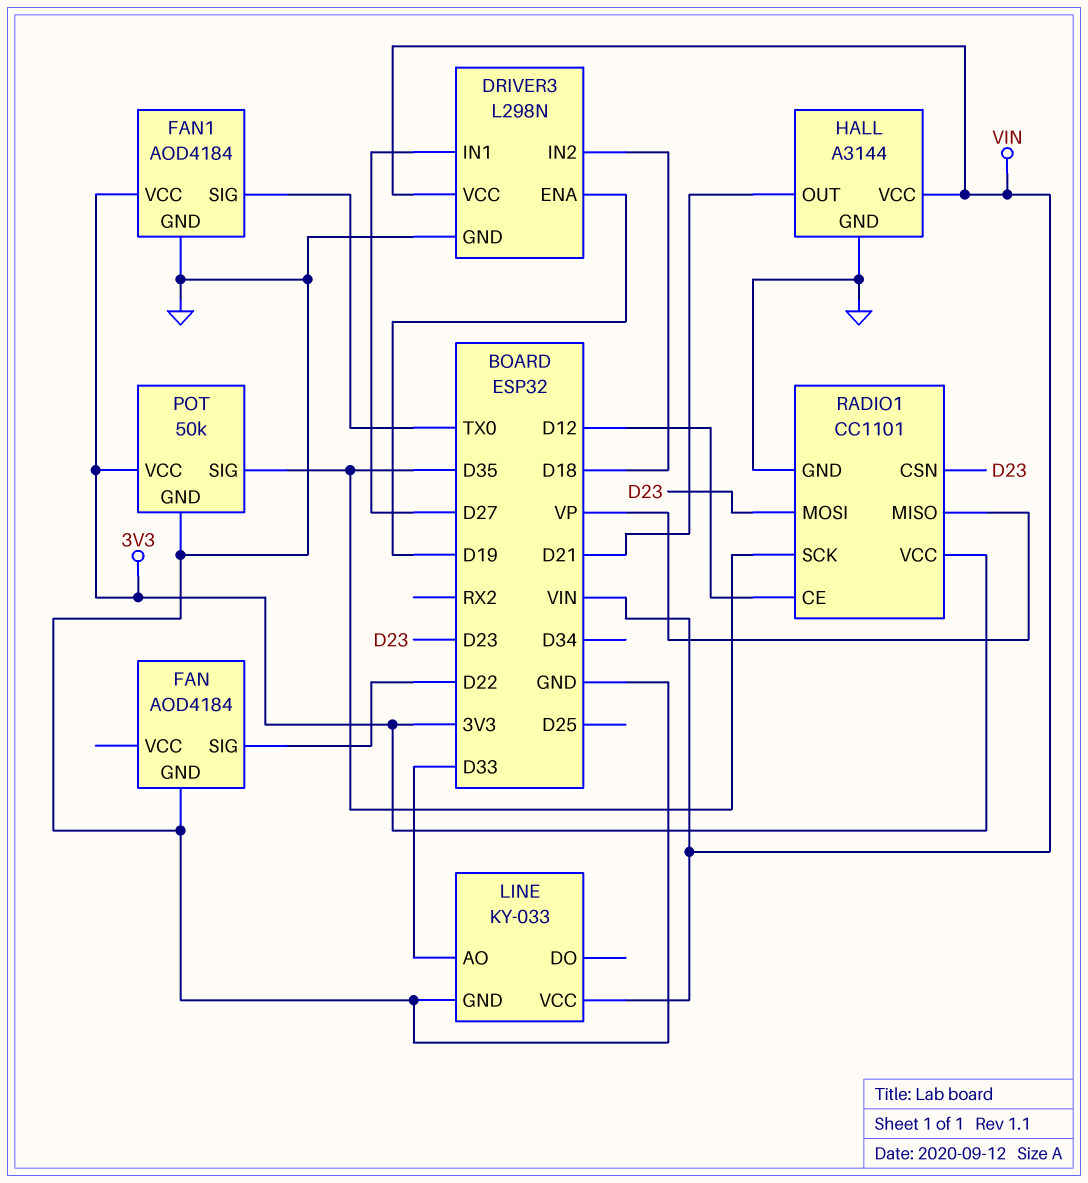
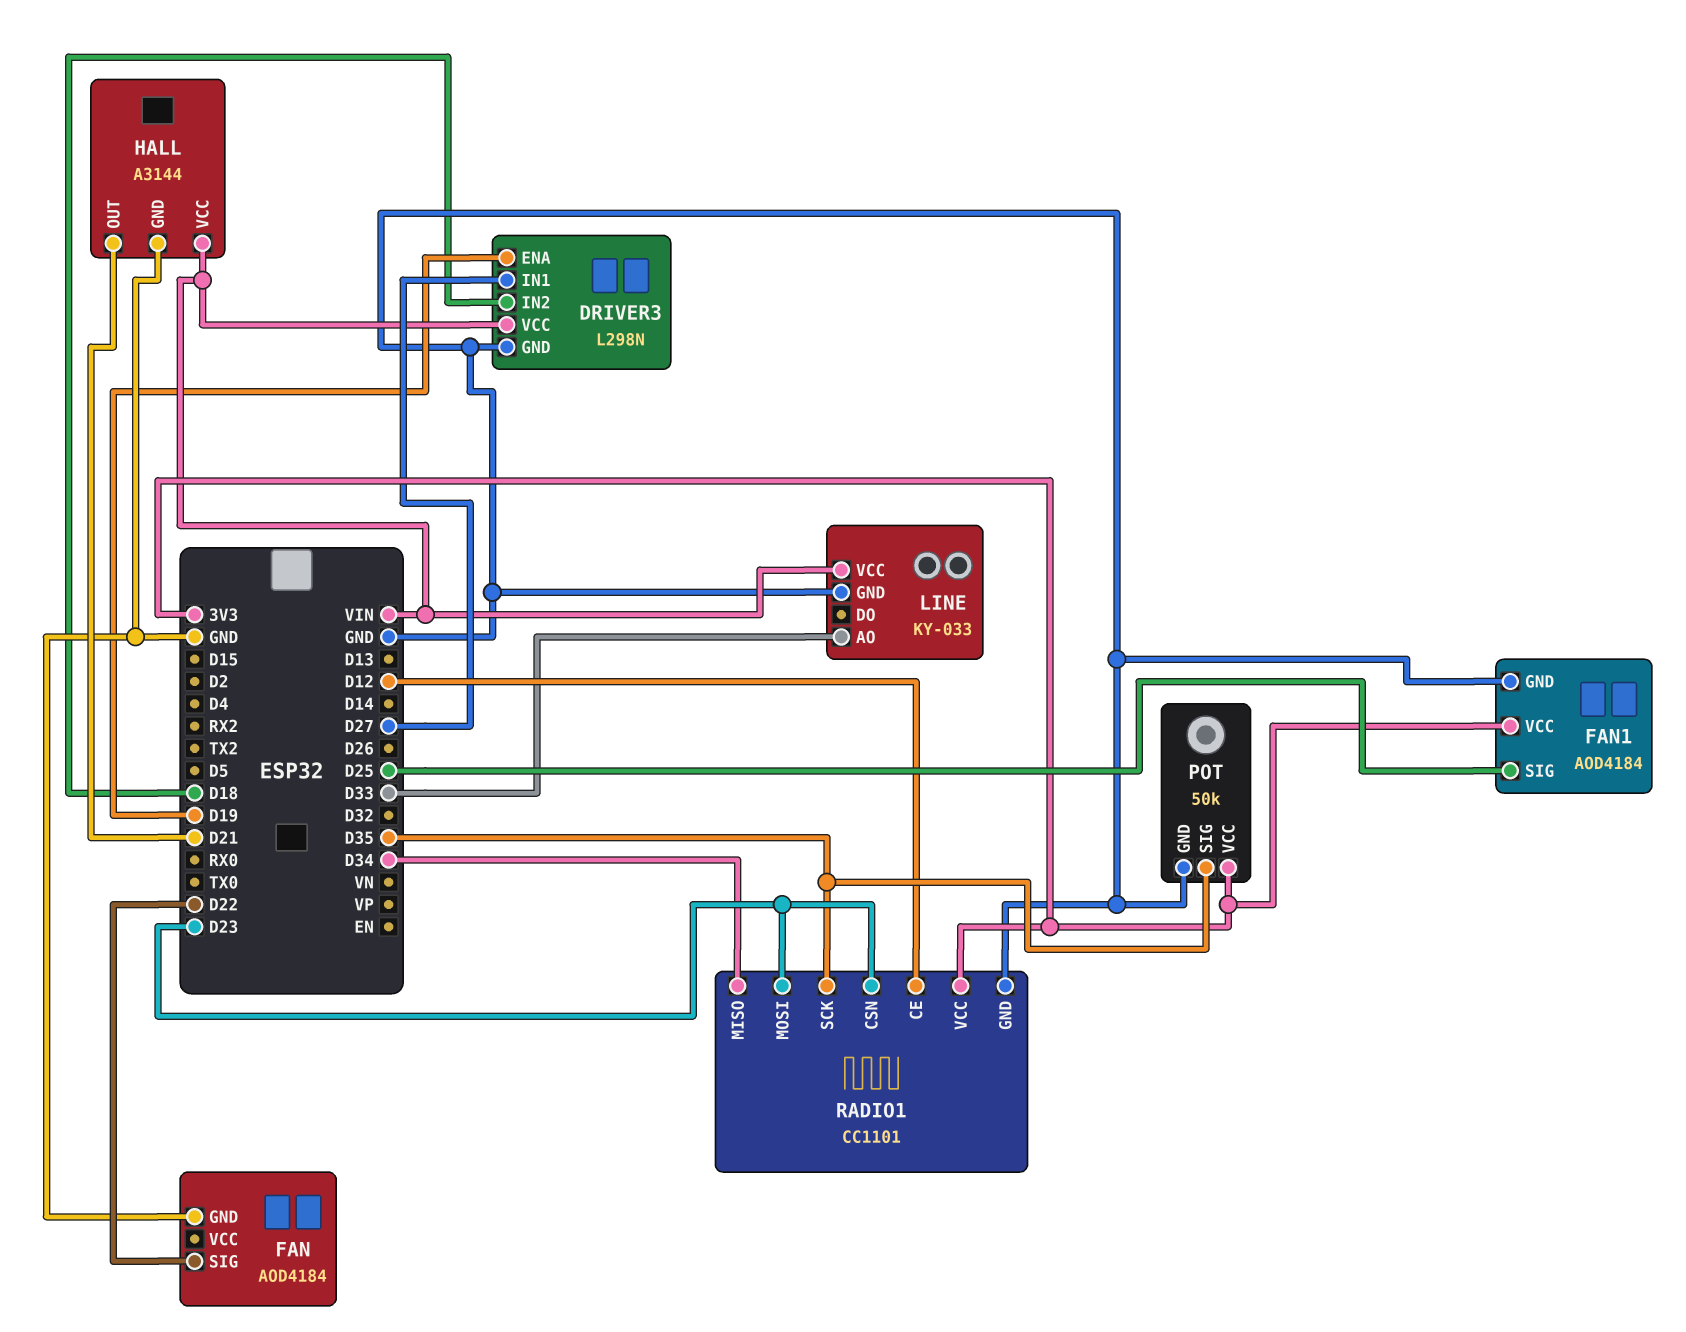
FAN1 pin SIG: TX0 -> D25
RADIO1 pin MISO: VP -> D34

